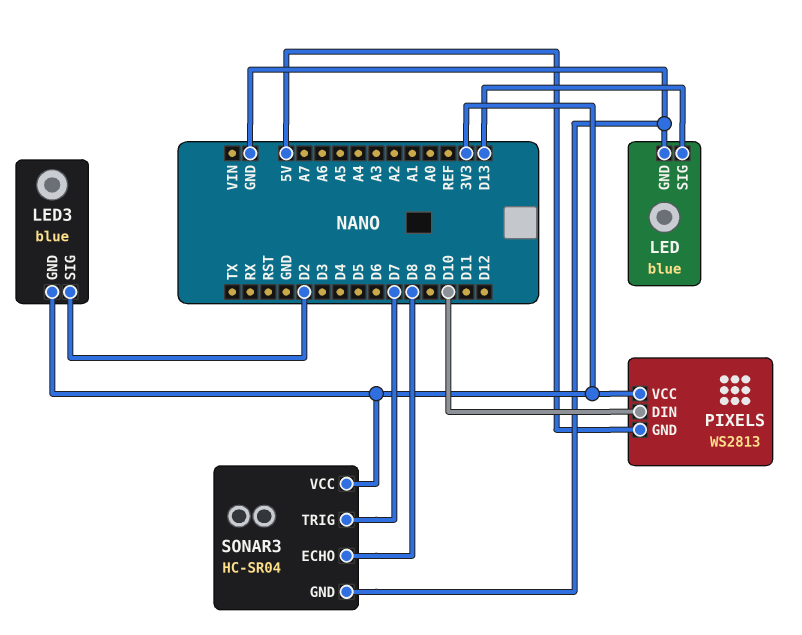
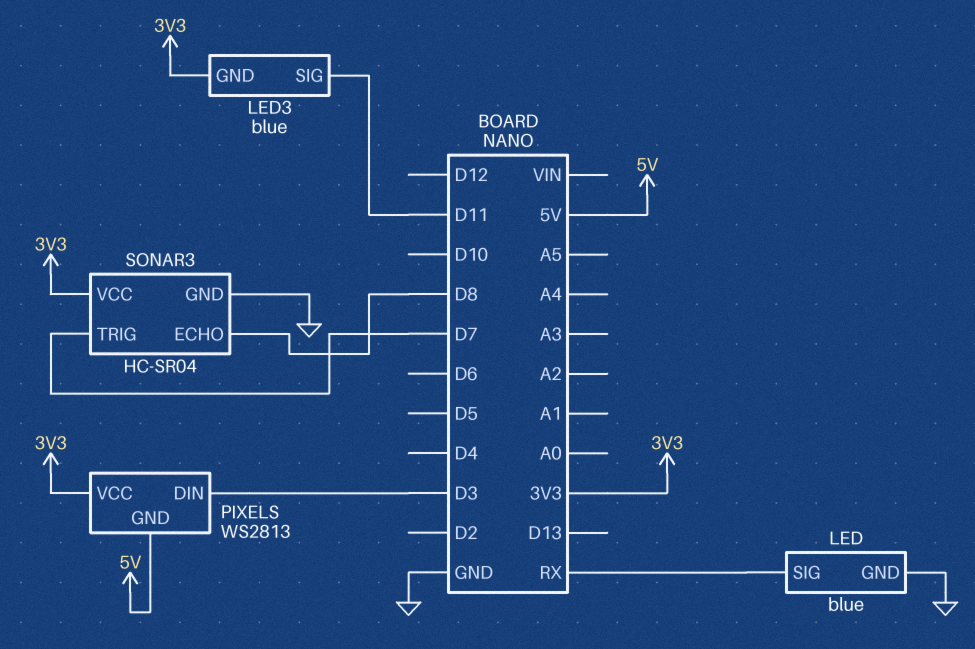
LED pin SIG: D13 -> RX
LED3 pin SIG: D2 -> D11
PIXELS pin DIN: D10 -> D3

